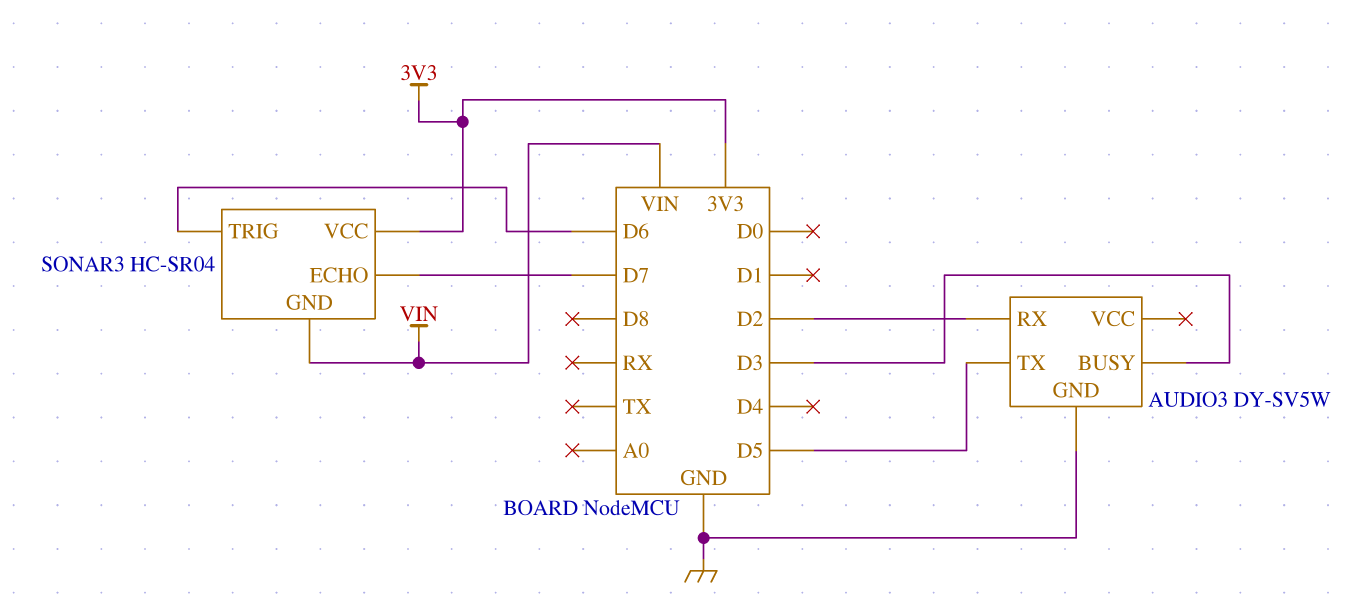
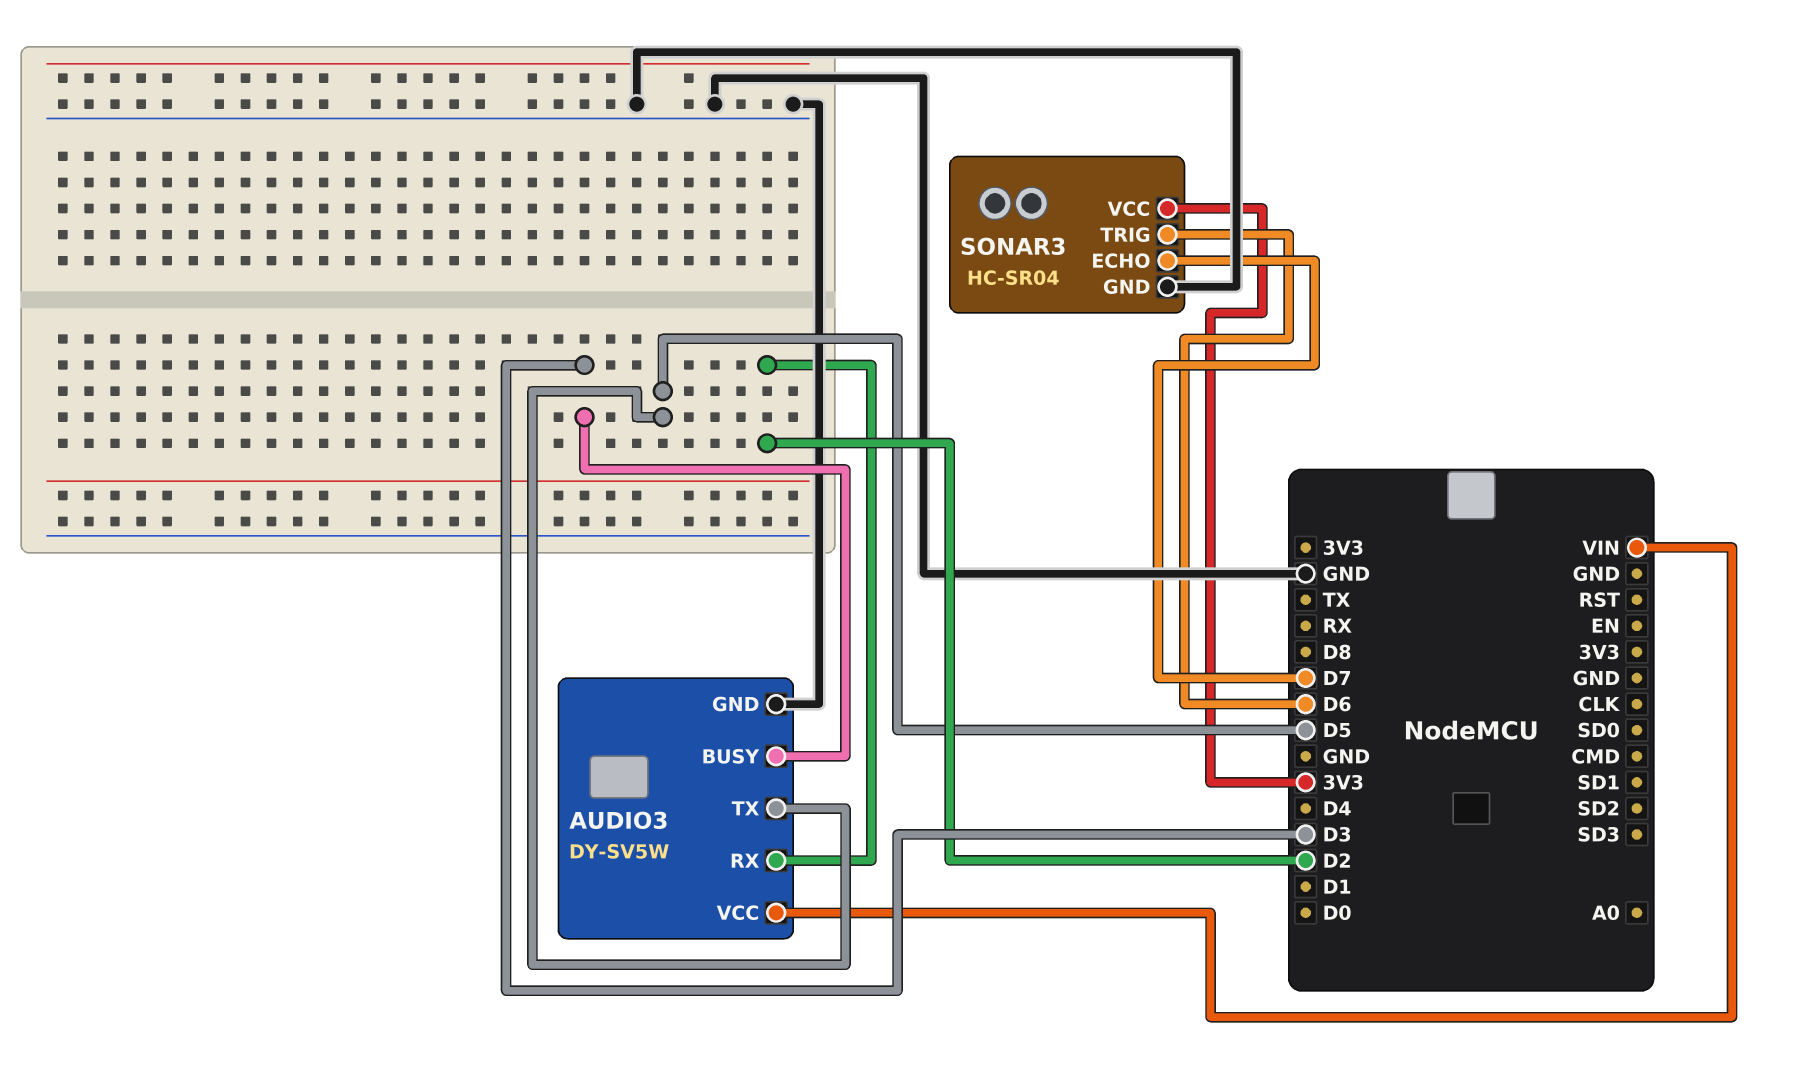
AUDIO3 pin VCC: none -> VIN
SONAR3 pin GND: VIN -> GND

